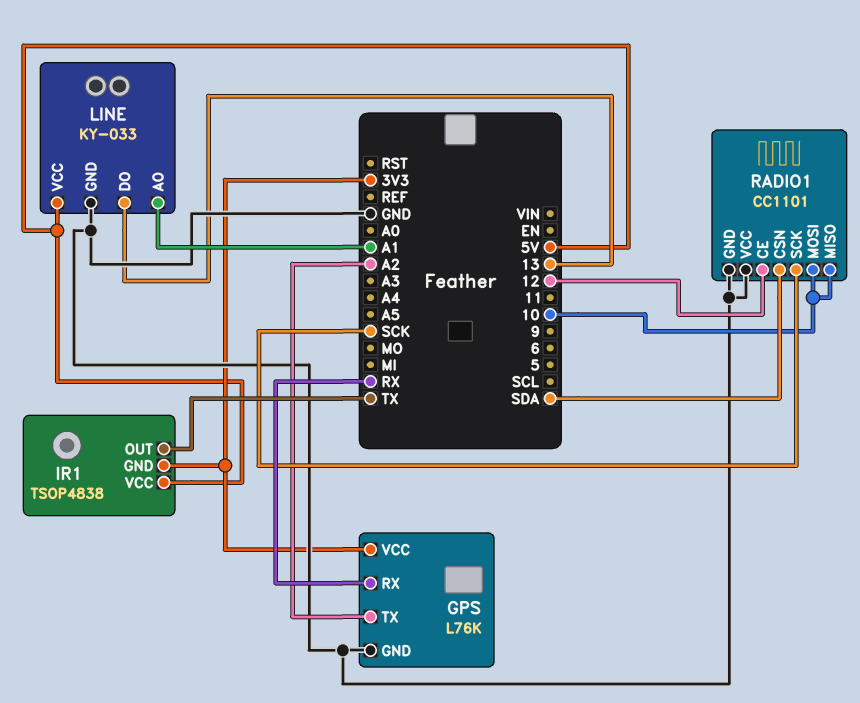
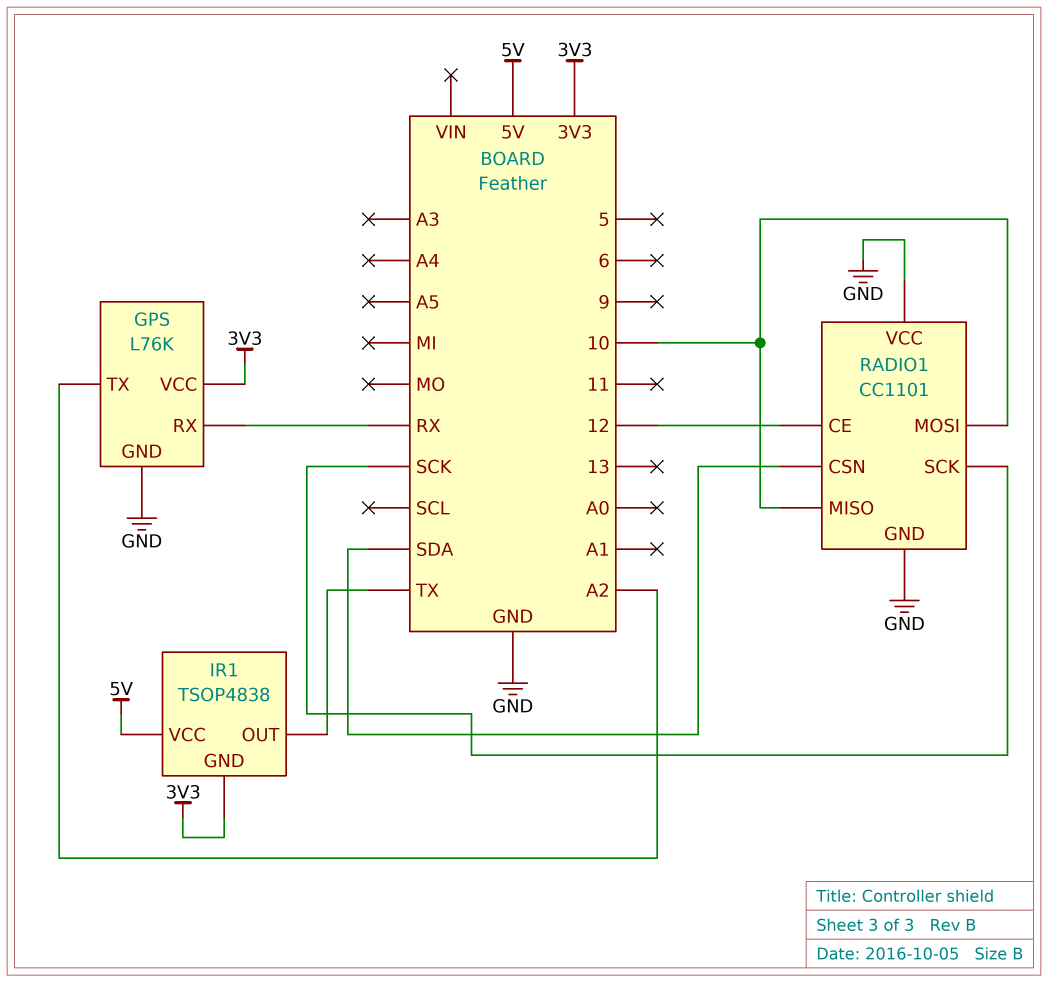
LINE: KY-033 -> none
LINE pin AO: A1 -> none
LINE pin DO: 13 -> none
LINE pin GND: GND -> none
LINE pin VCC: 5V -> none

